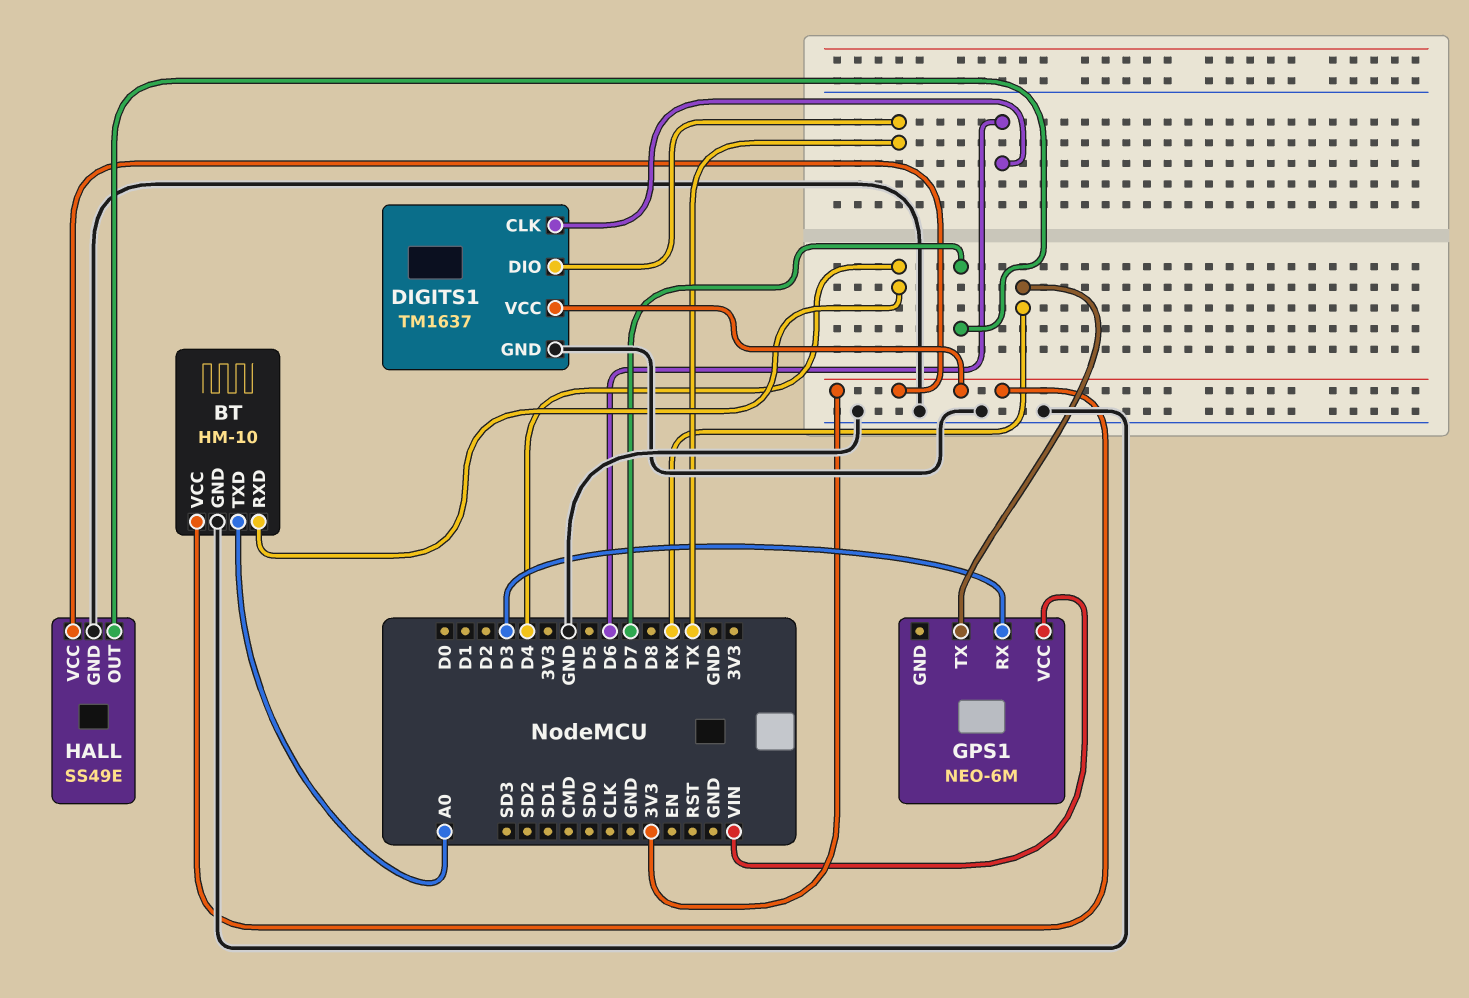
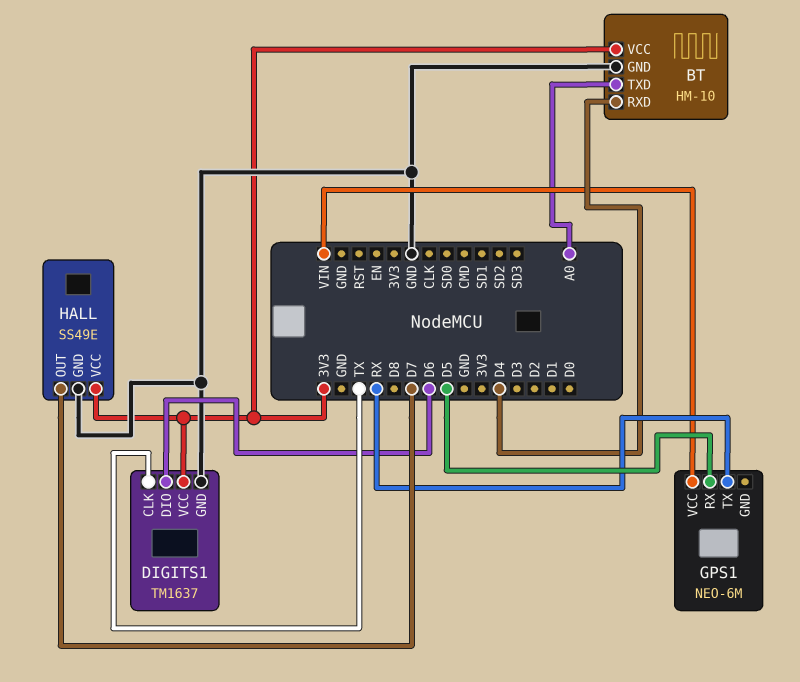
DIGITS1 pin CLK: D6 -> TX
DIGITS1 pin DIO: TX -> D6
GPS1 pin RX: D3 -> D5

